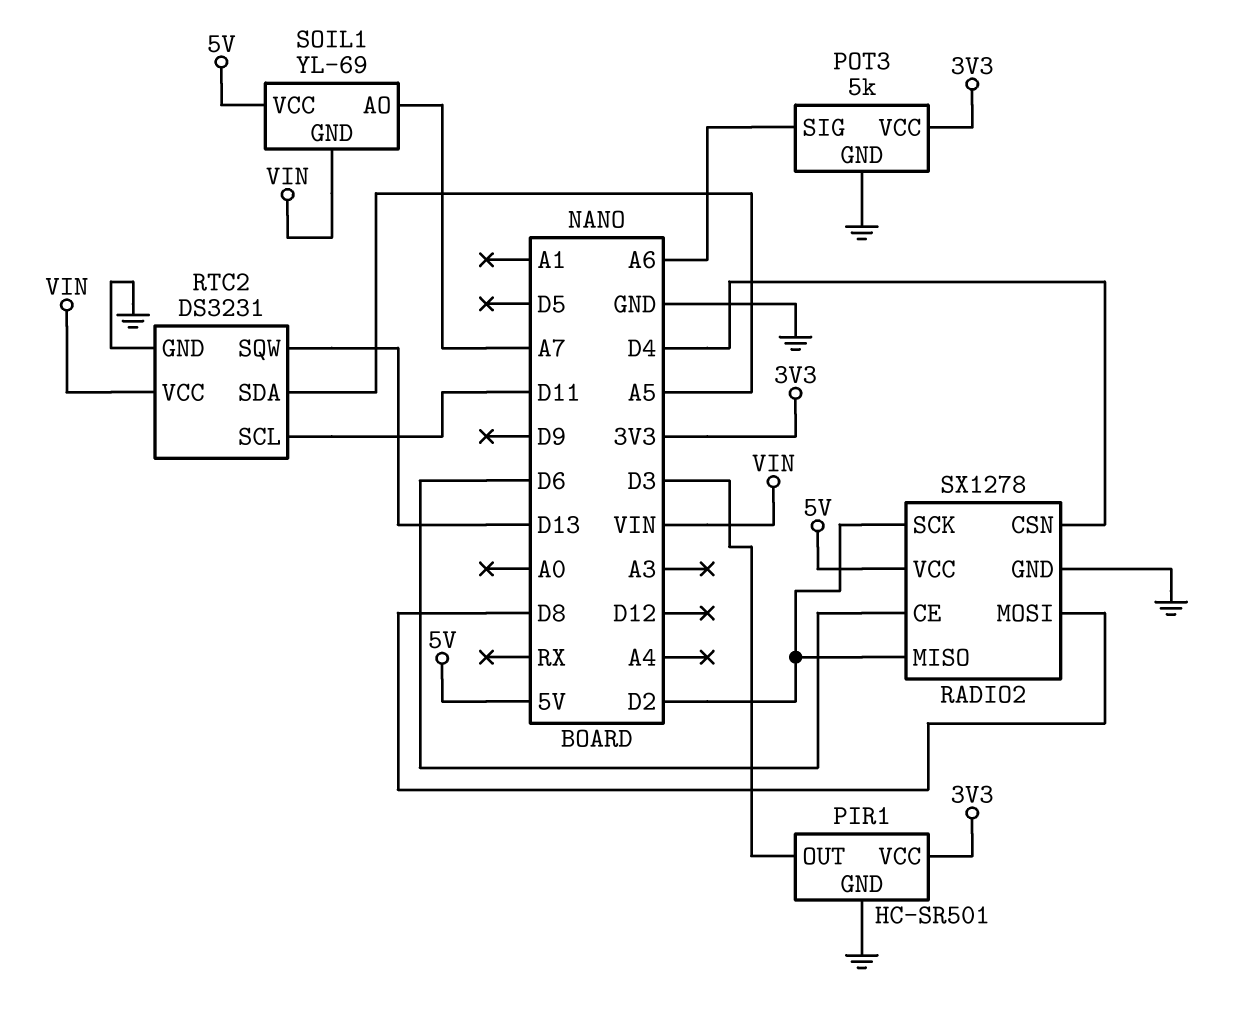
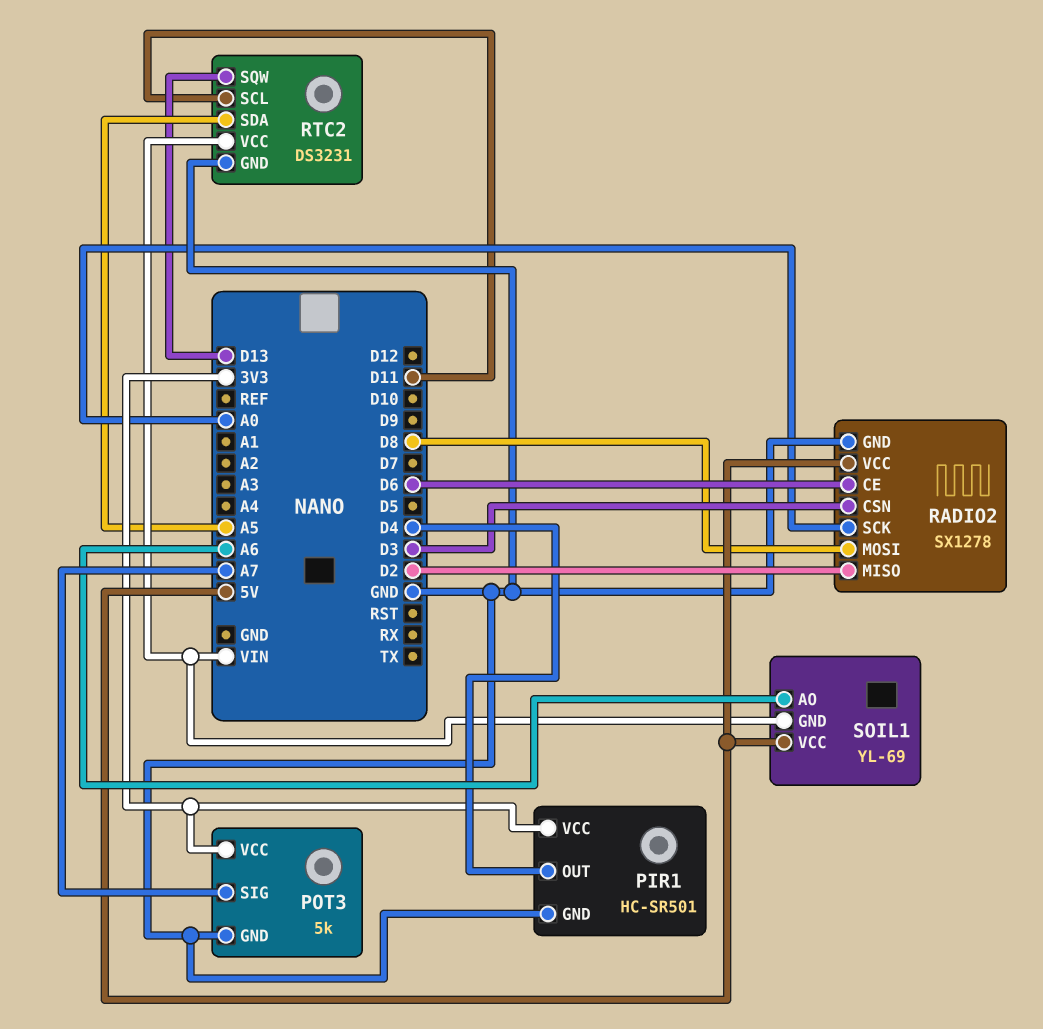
PIR1 pin OUT: D3 -> D4
POT3 pin SIG: A6 -> A7
RADIO2 pin CSN: D4 -> D3
RADIO2 pin SCK: D2 -> A0
SOIL1 pin AO: A7 -> A6

